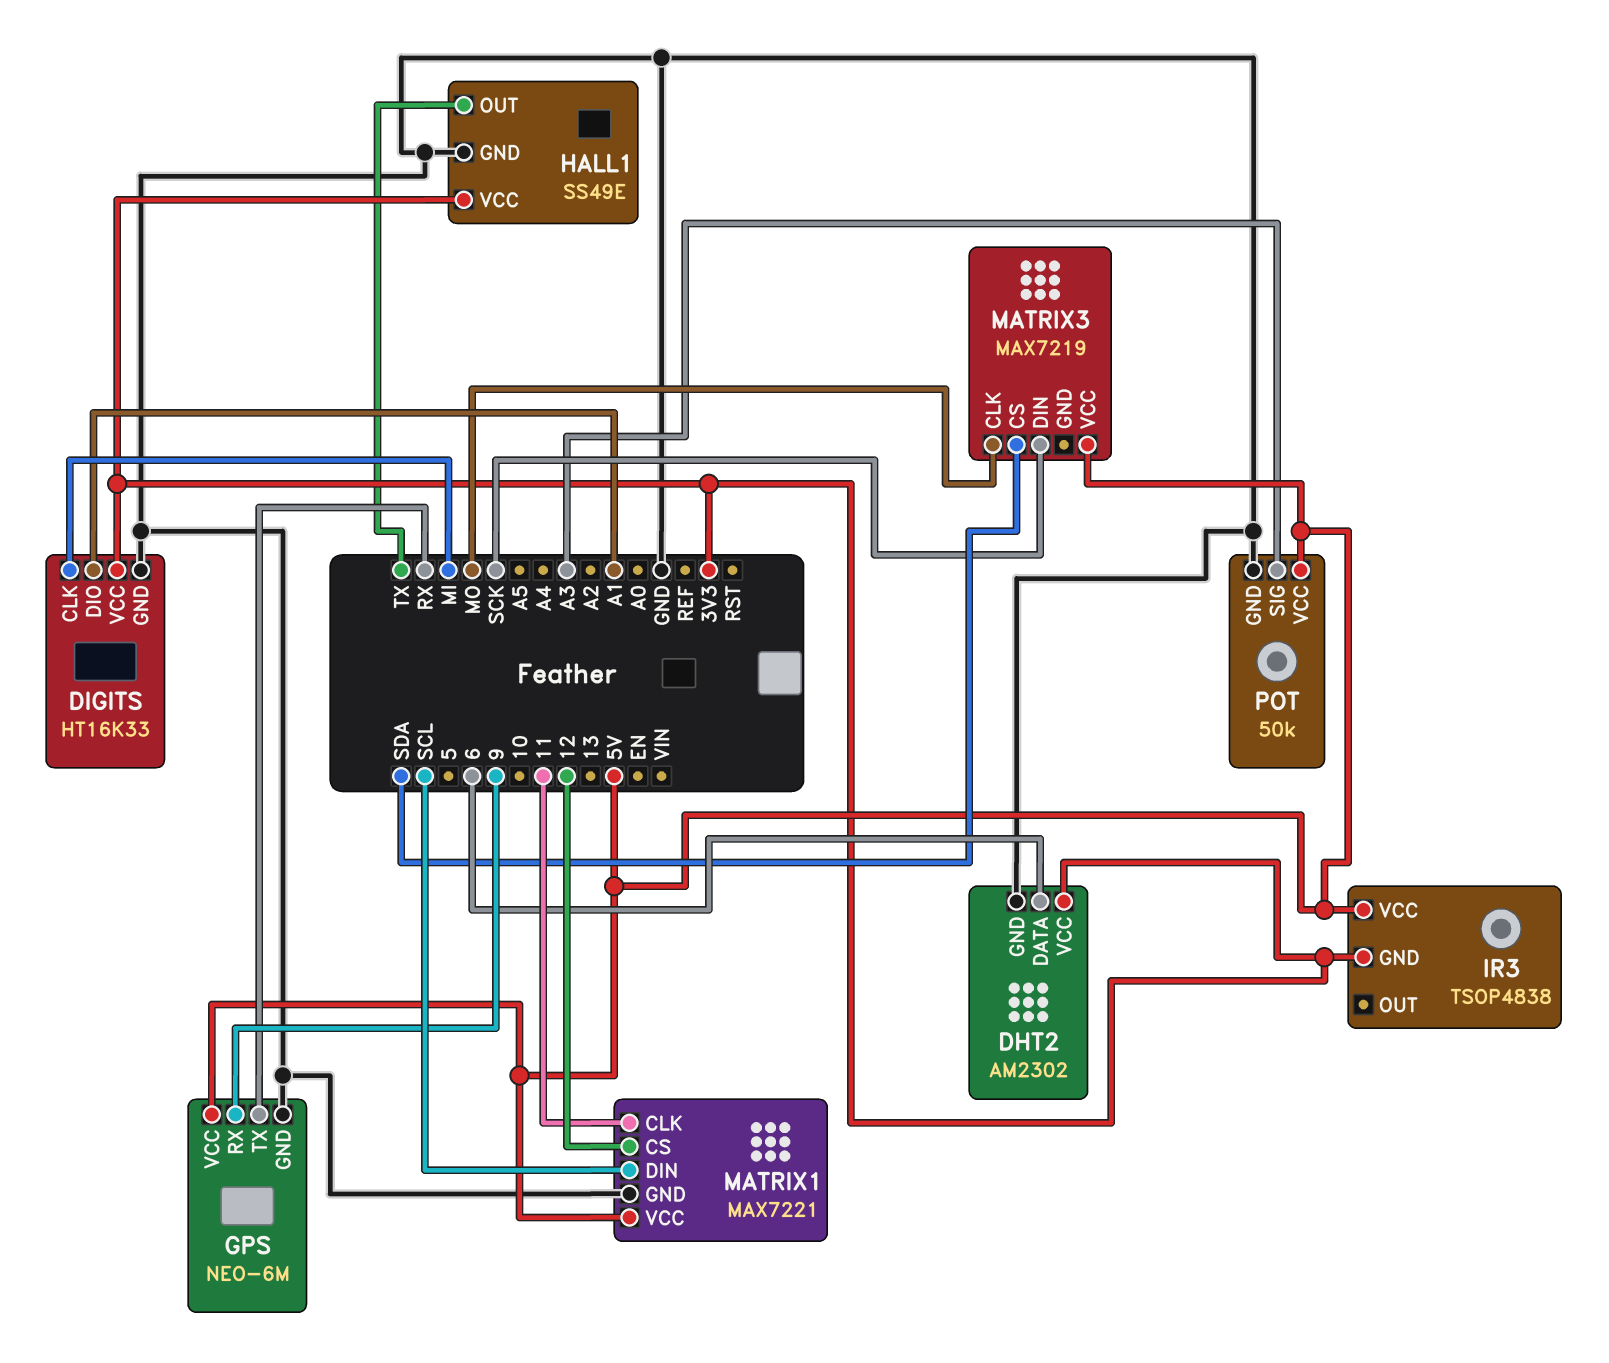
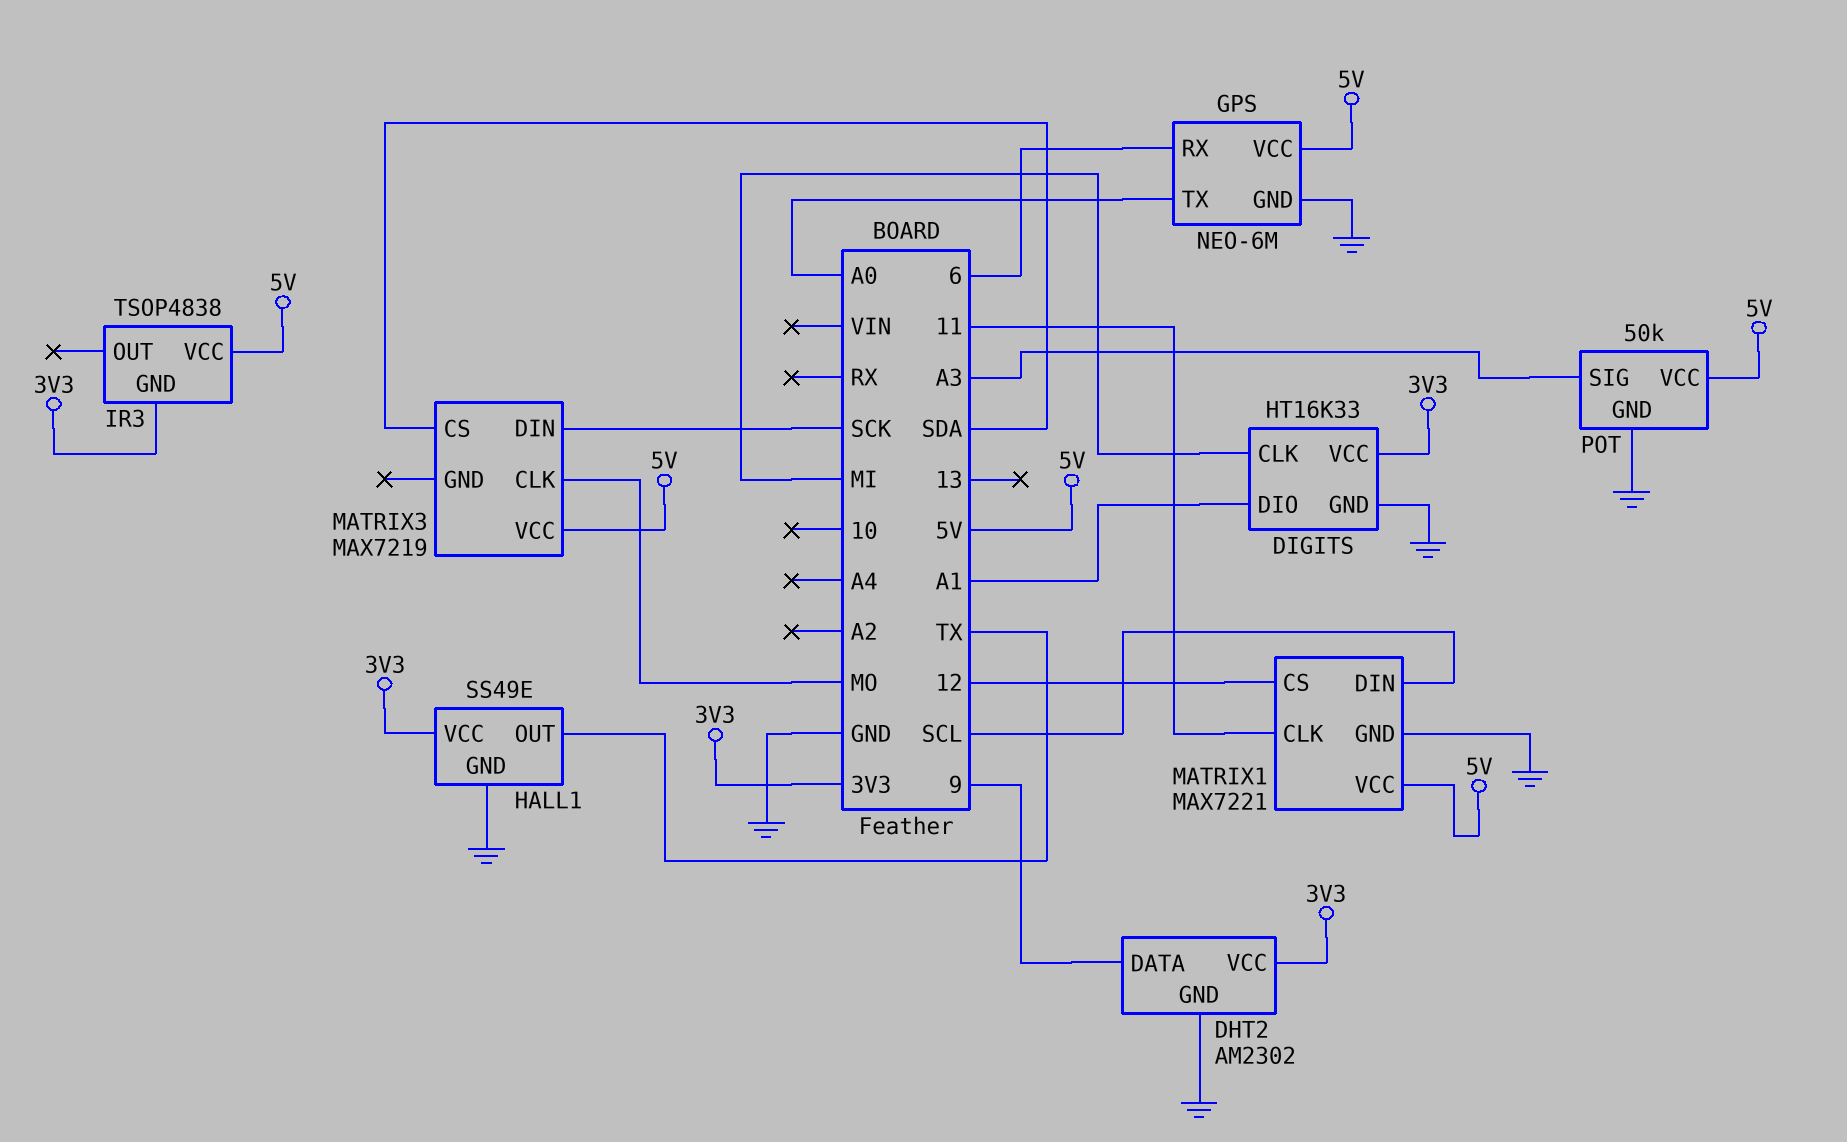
DHT2 pin DATA: 6 -> 9
GPS pin RX: 9 -> 6
GPS pin TX: RX -> A0

